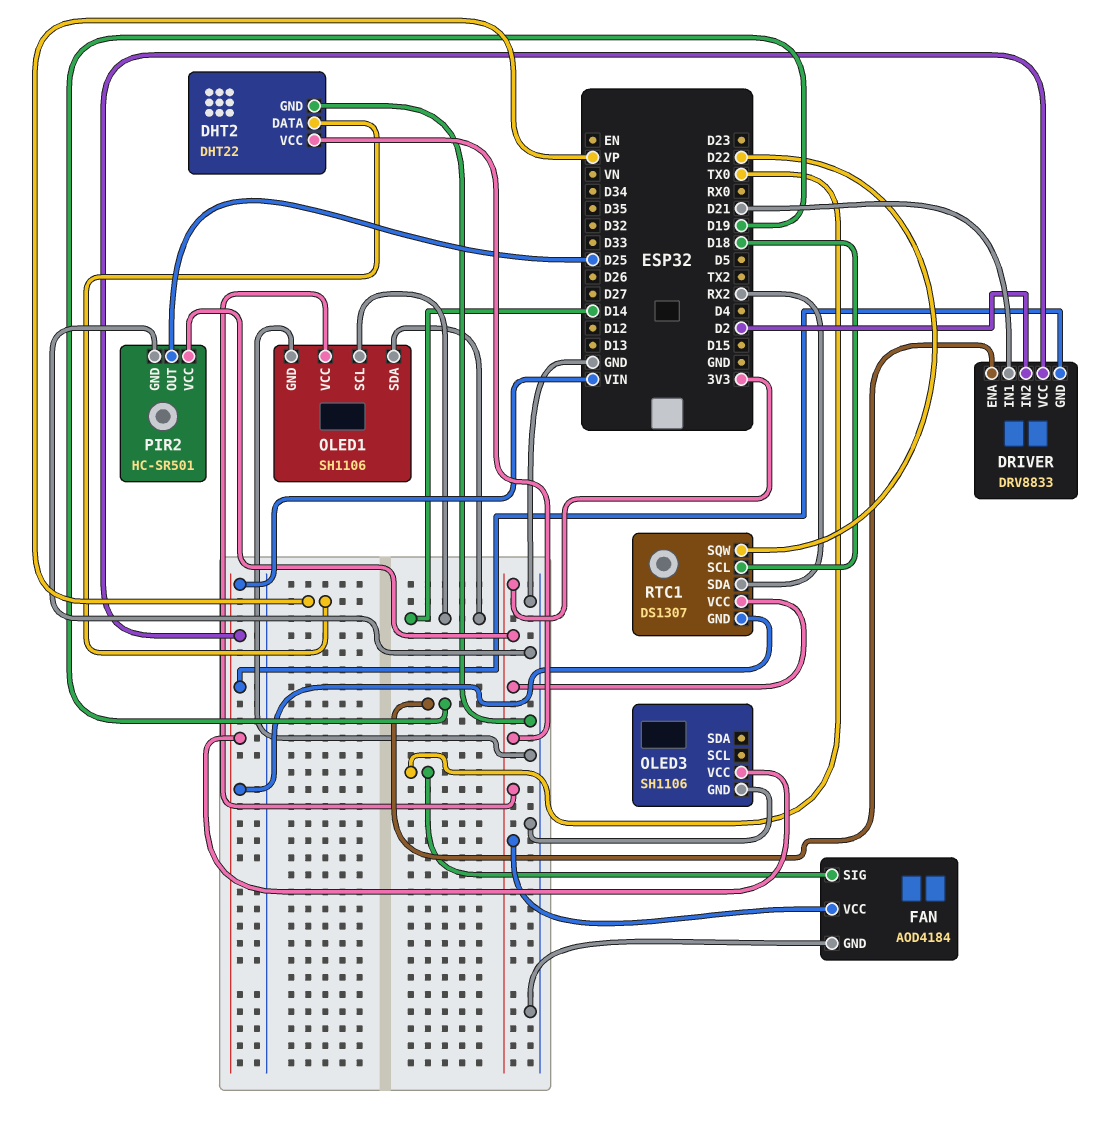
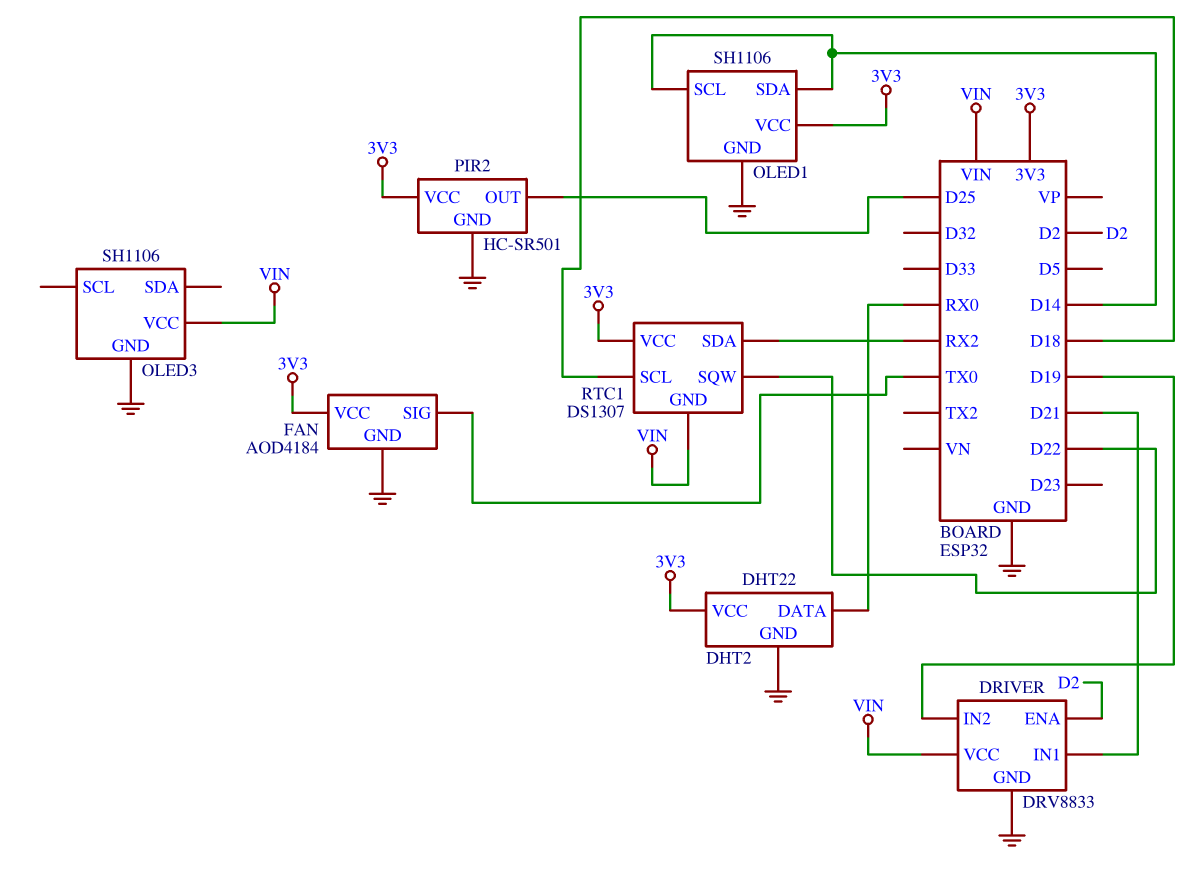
DHT2 pin DATA: VP -> RX0
DRIVER pin ENA: D19 -> D2
DRIVER pin GND: VIN -> GND
DRIVER pin IN2: D2 -> D19

